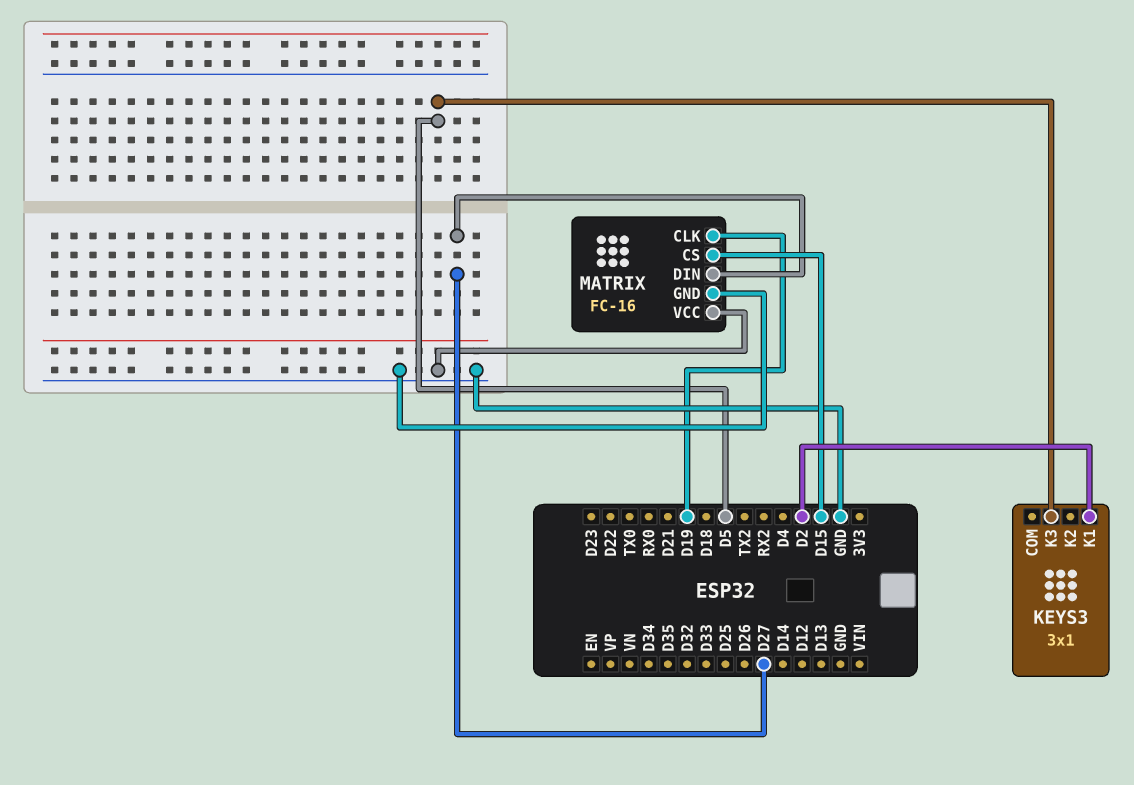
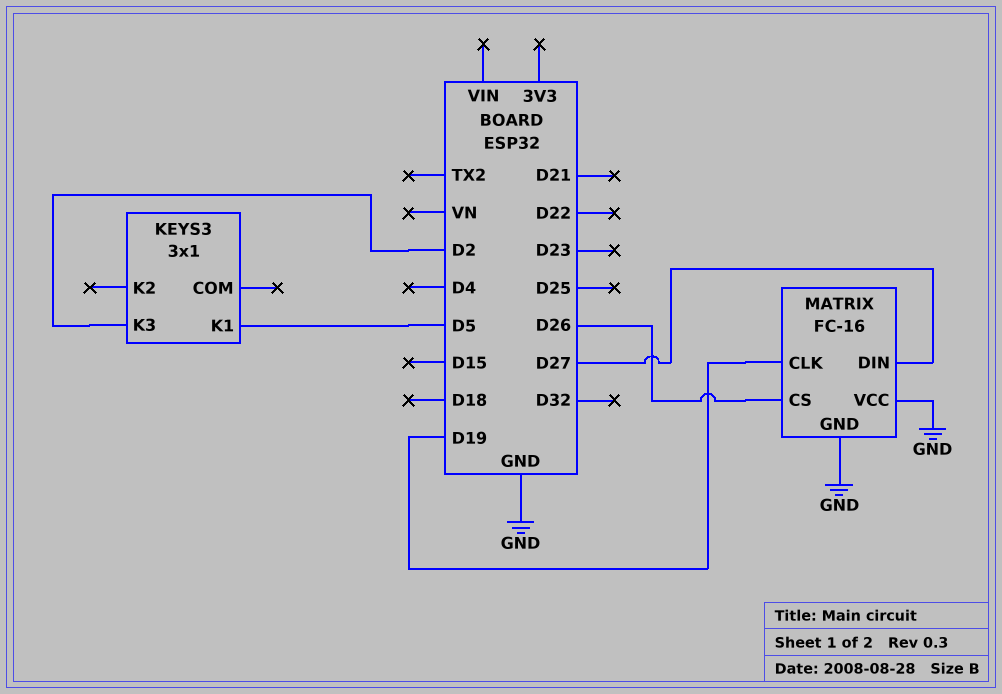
KEYS3 pin K1: D2 -> D5
KEYS3 pin K3: D5 -> D2
MATRIX pin CS: D15 -> D26

